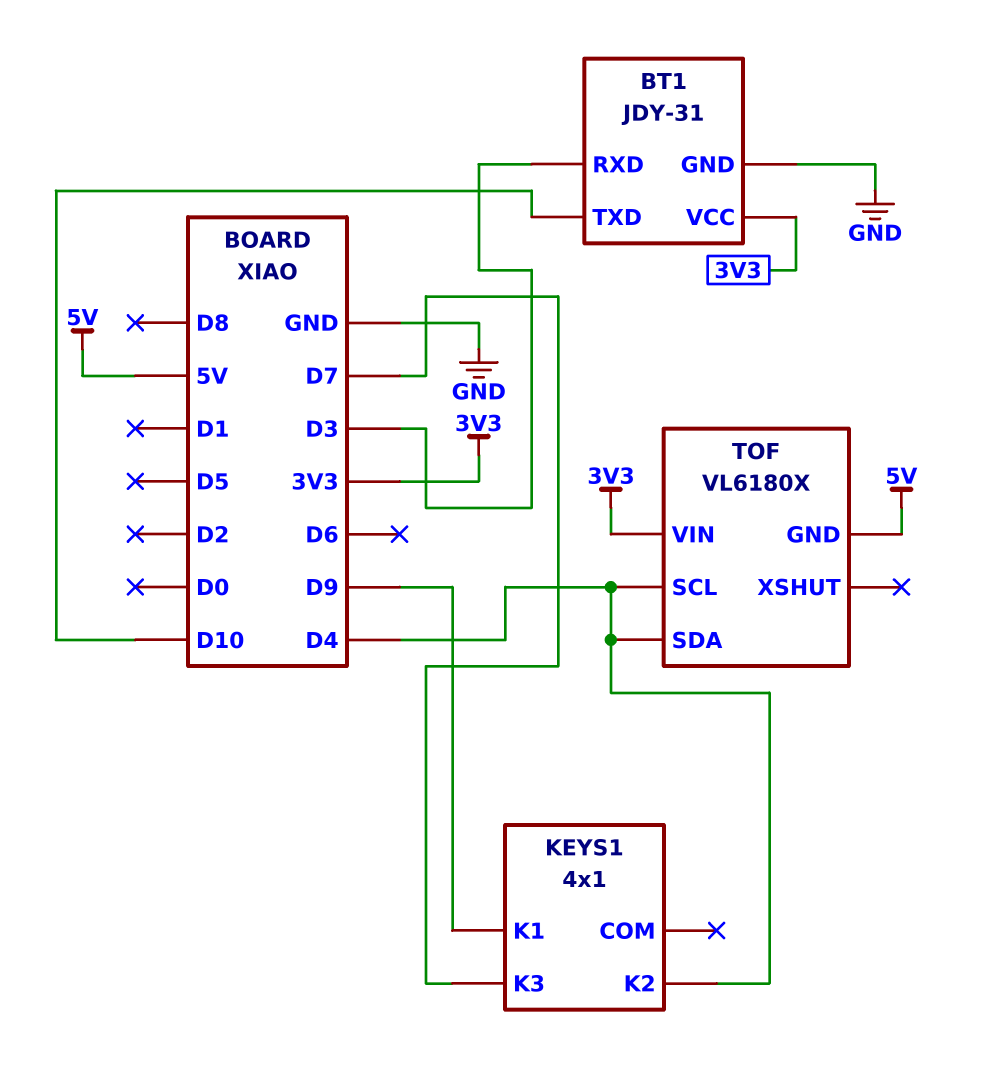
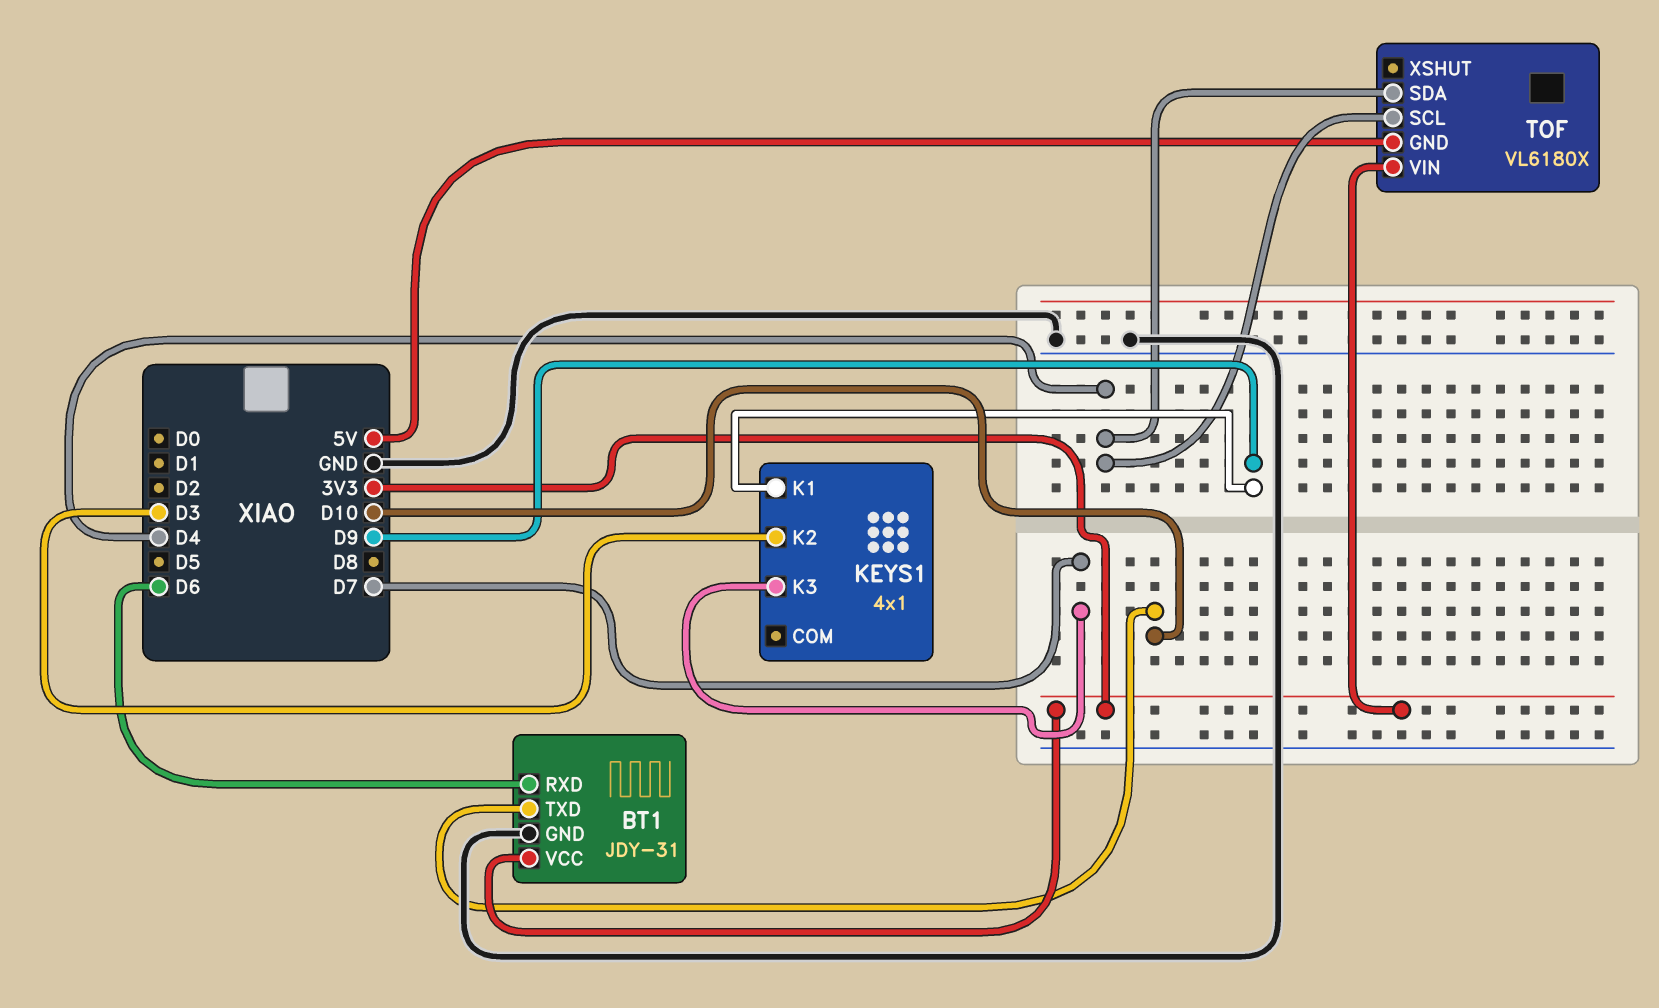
BT1 pin RXD: D3 -> D6
KEYS1 pin K2: D4 -> D3

